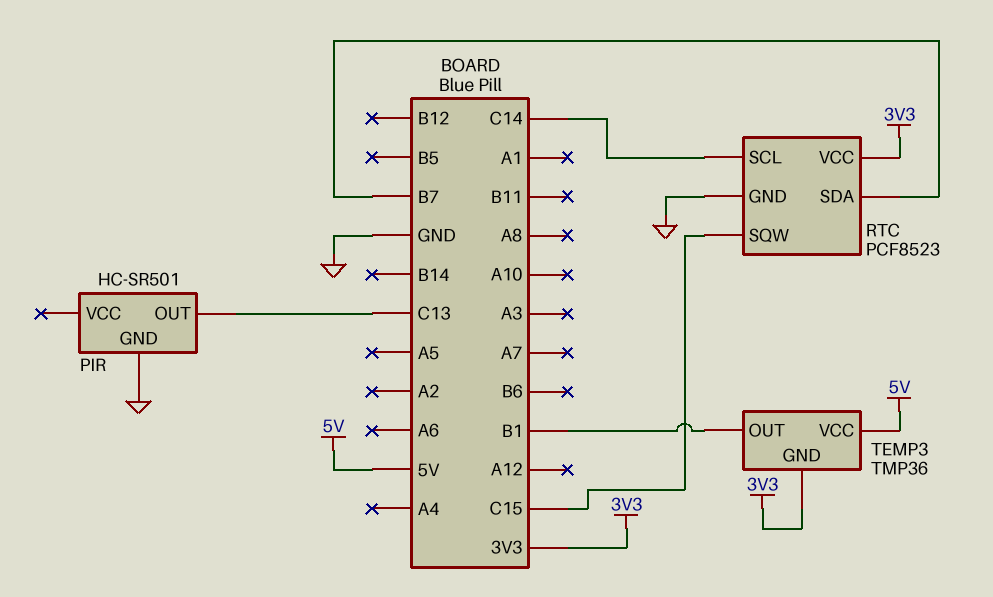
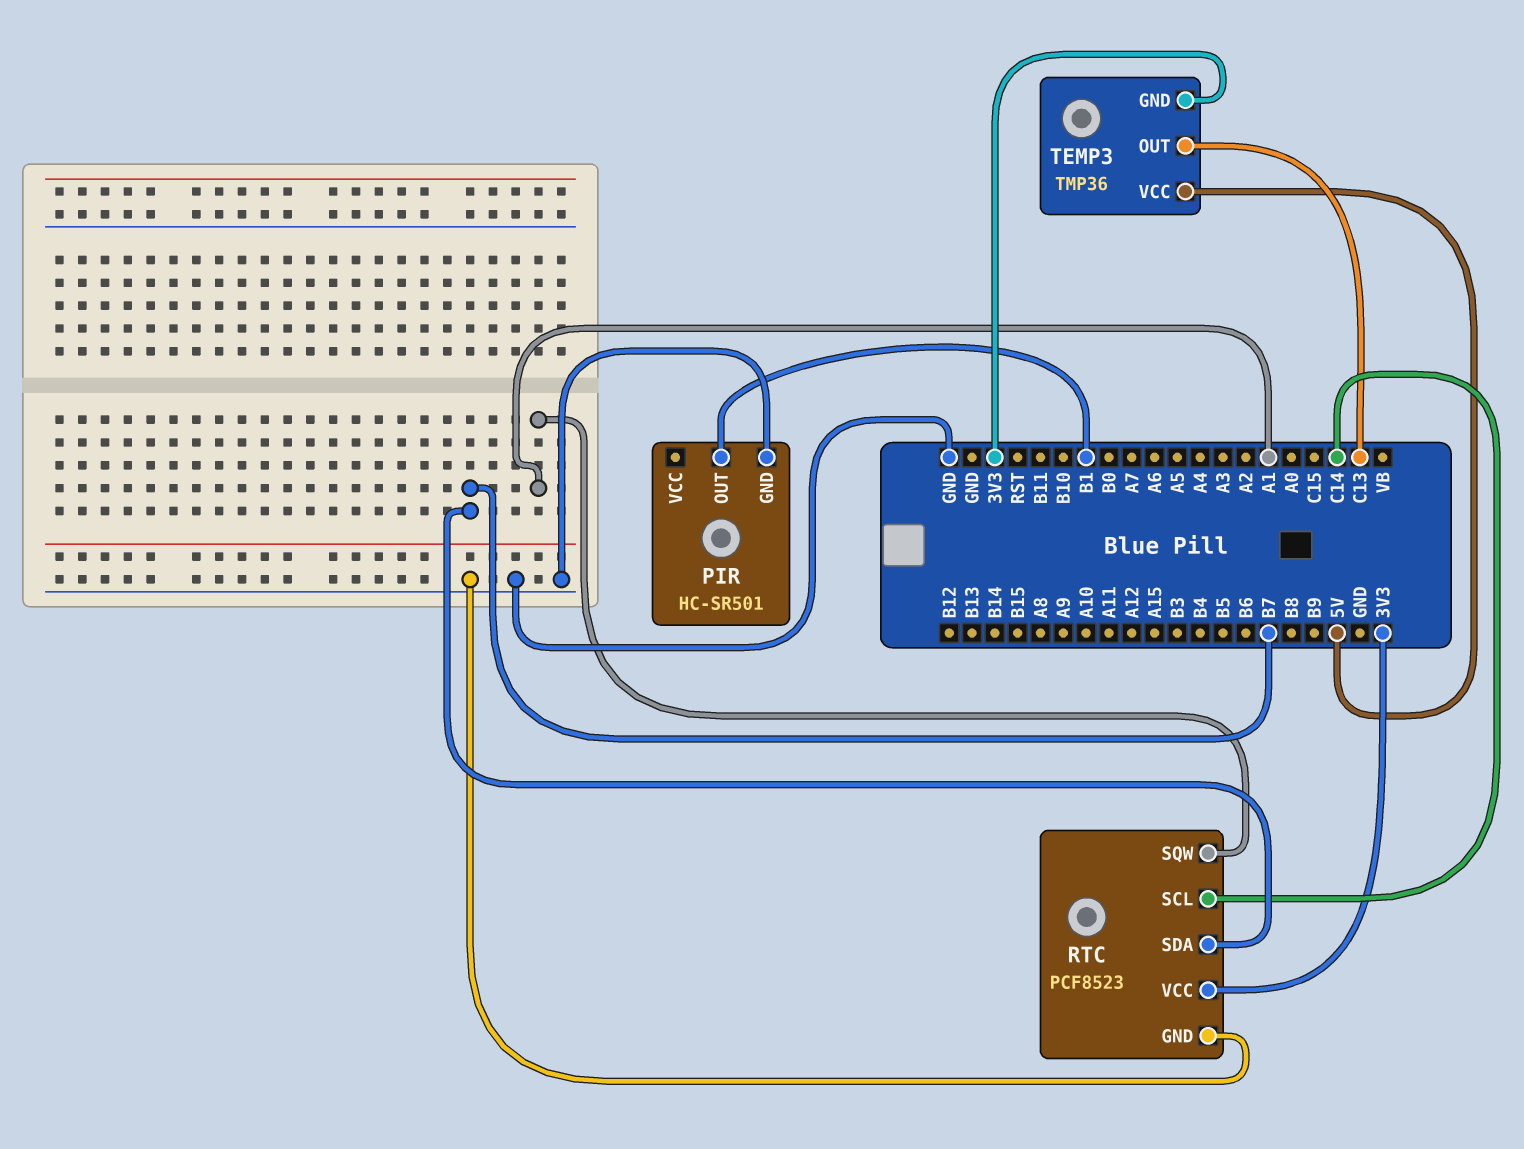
PIR pin OUT: C13 -> B1
RTC pin SQW: C15 -> A1
TEMP3 pin OUT: B1 -> C13

